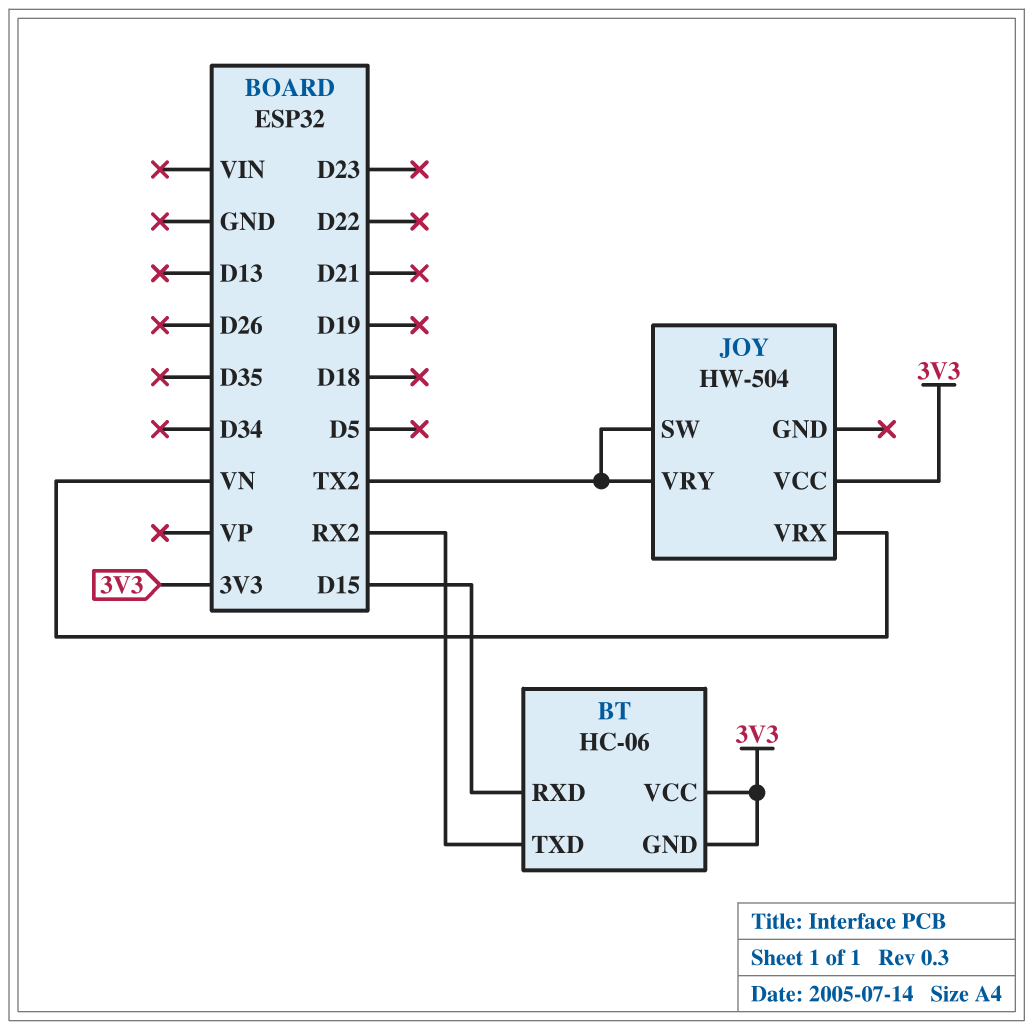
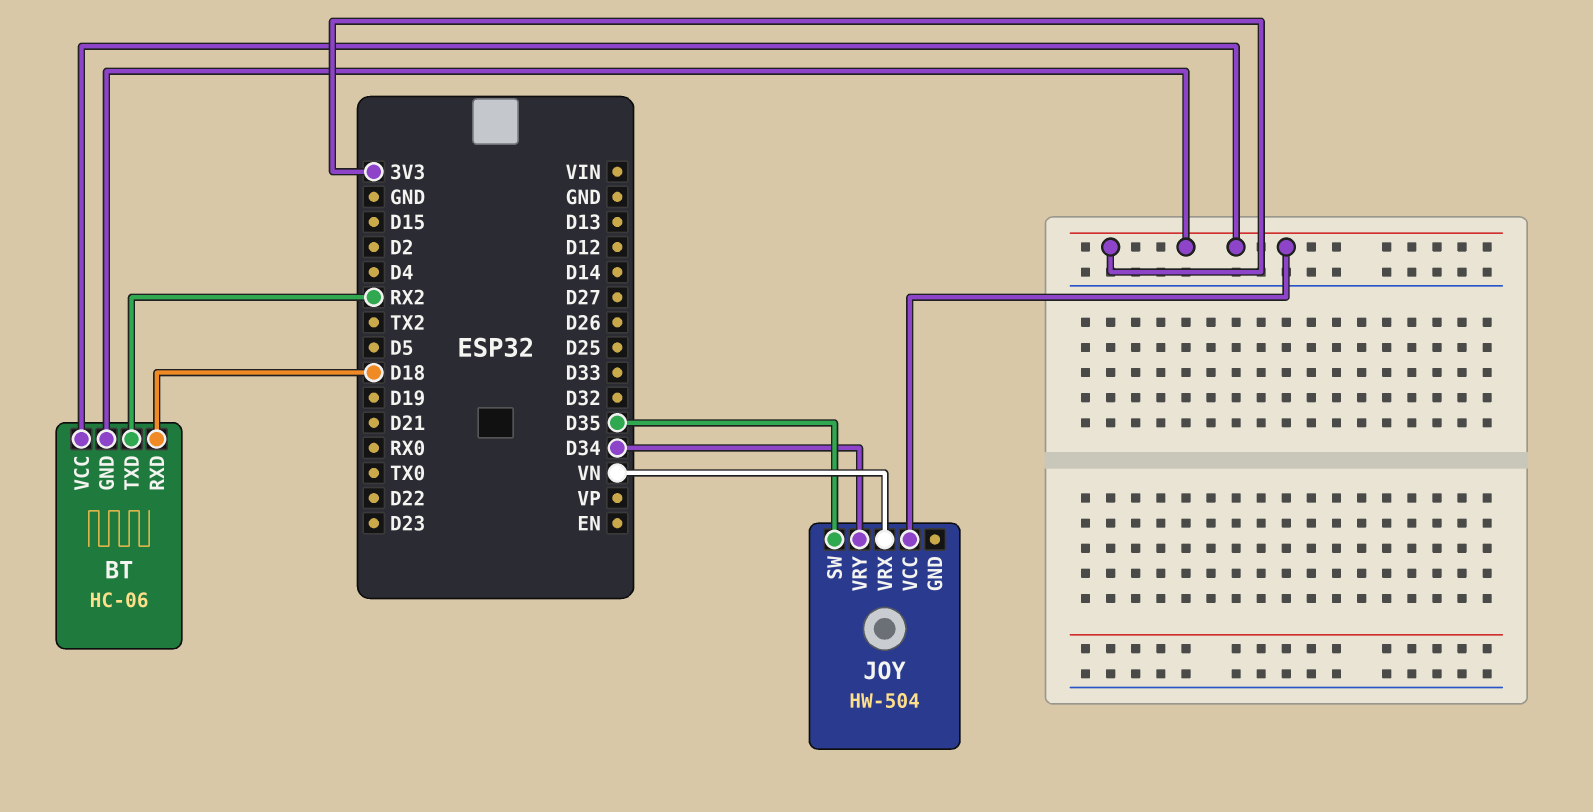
BT pin RXD: D15 -> D18
JOY pin SW: TX2 -> D35
JOY pin VRY: TX2 -> D34

